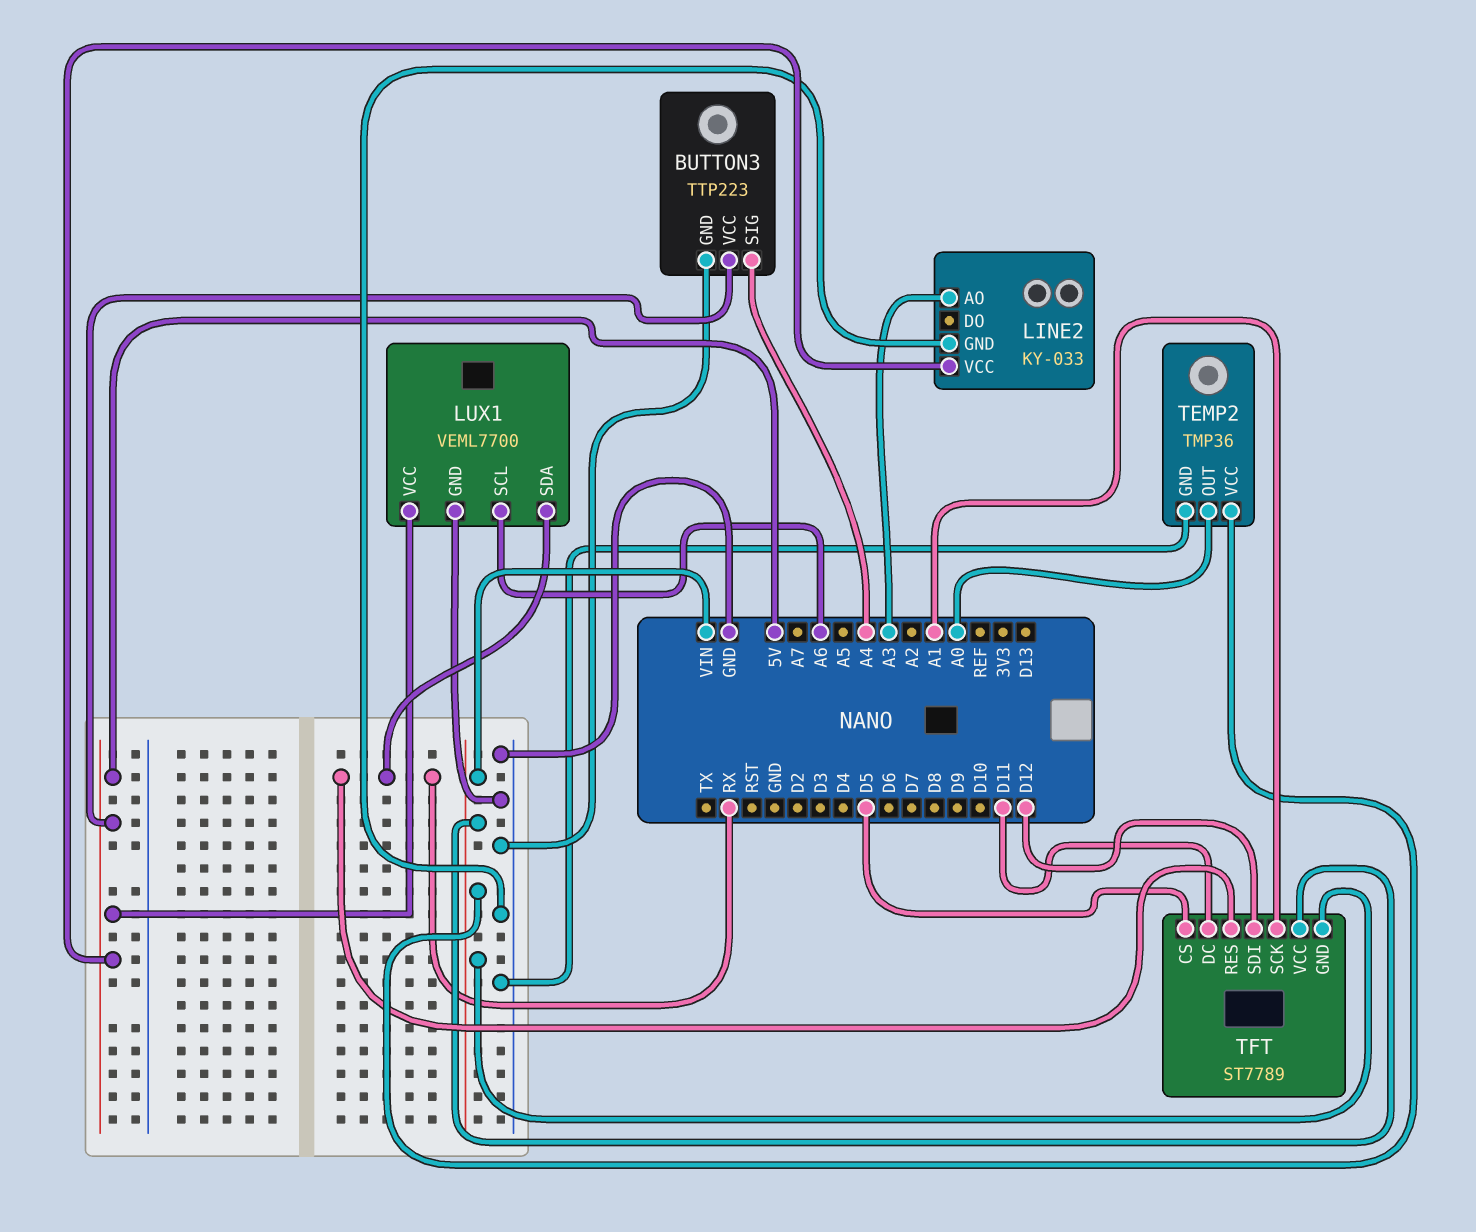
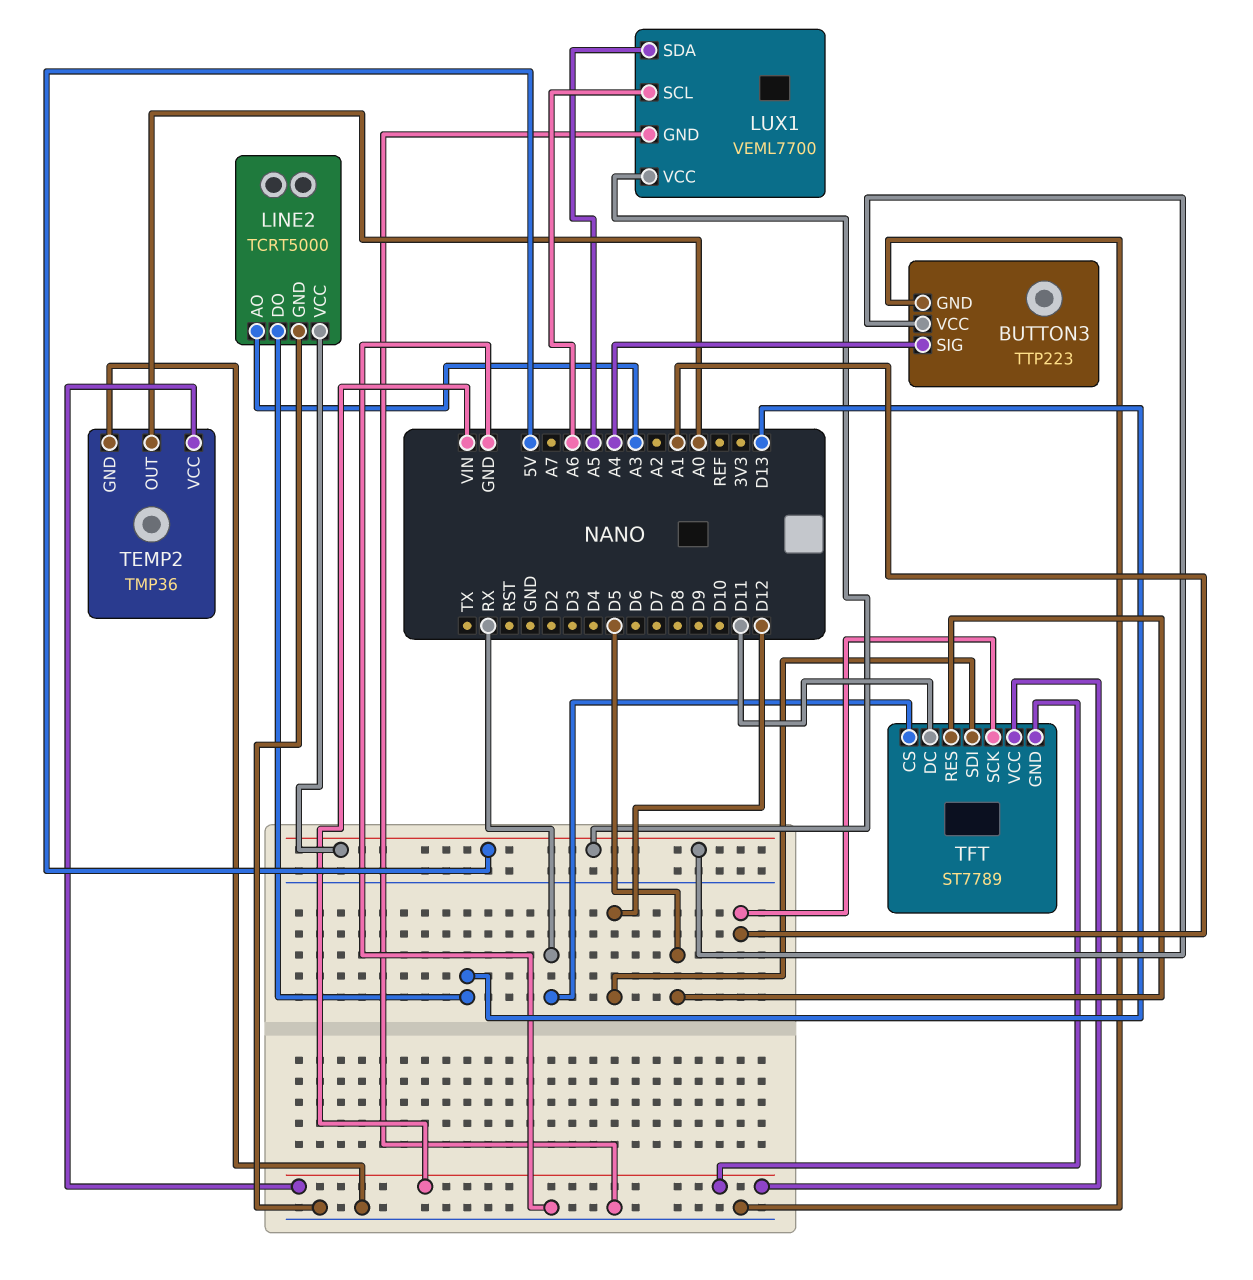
LINE2: KY-033 -> TCRT5000
LINE2 pin DO: none -> D13
LUX1 pin SDA: RX -> A5
TFT pin CS: D5 -> RX
TFT pin RES: RX -> D5

